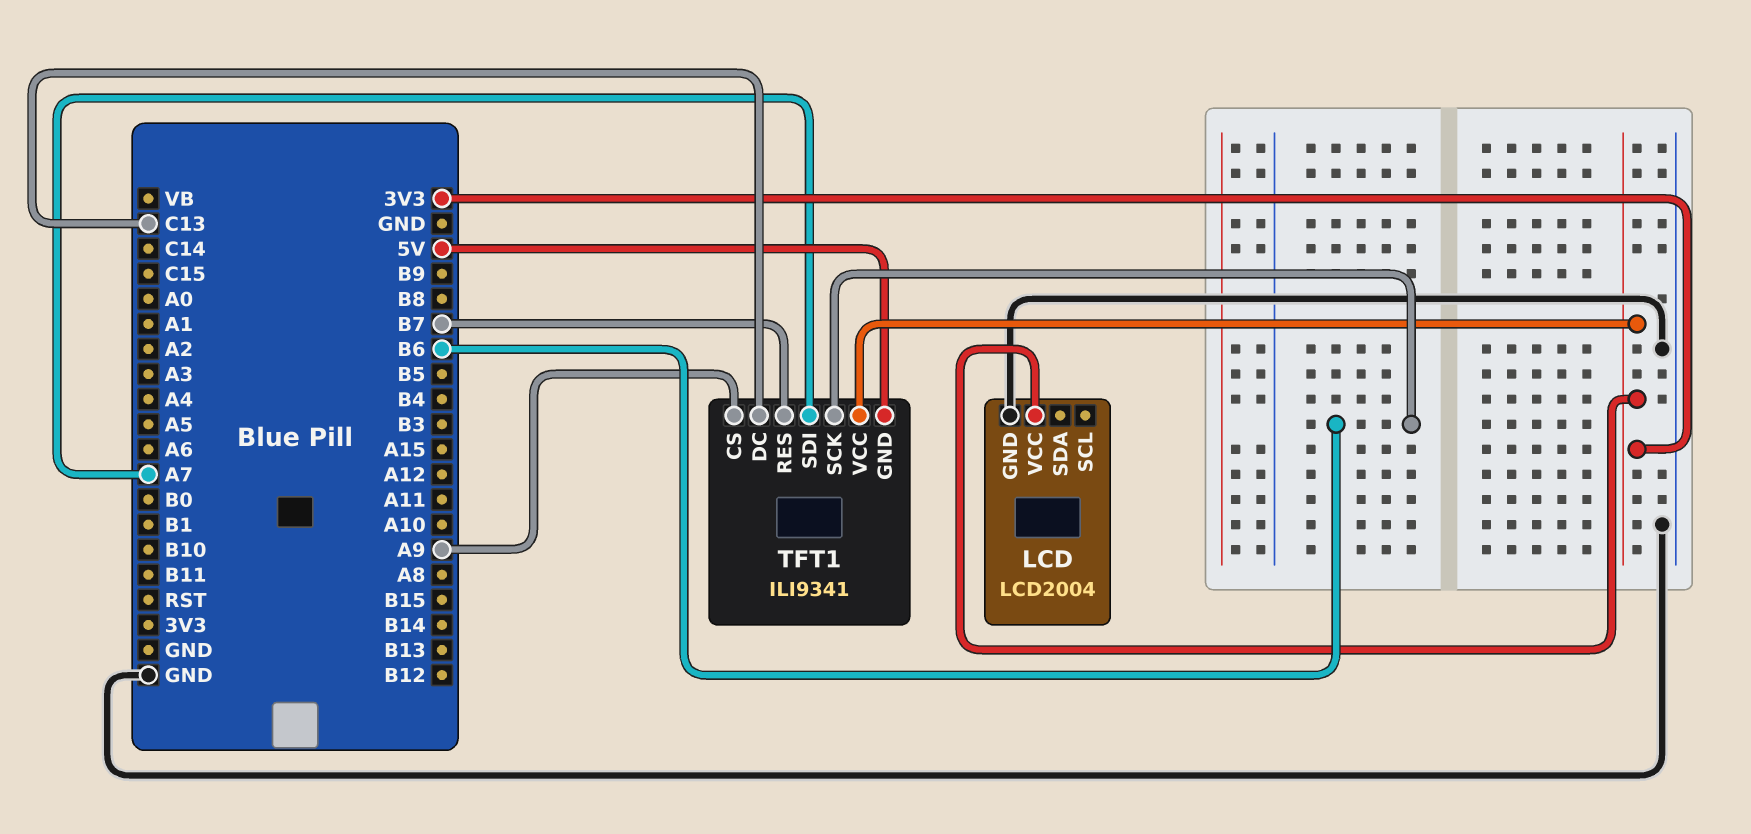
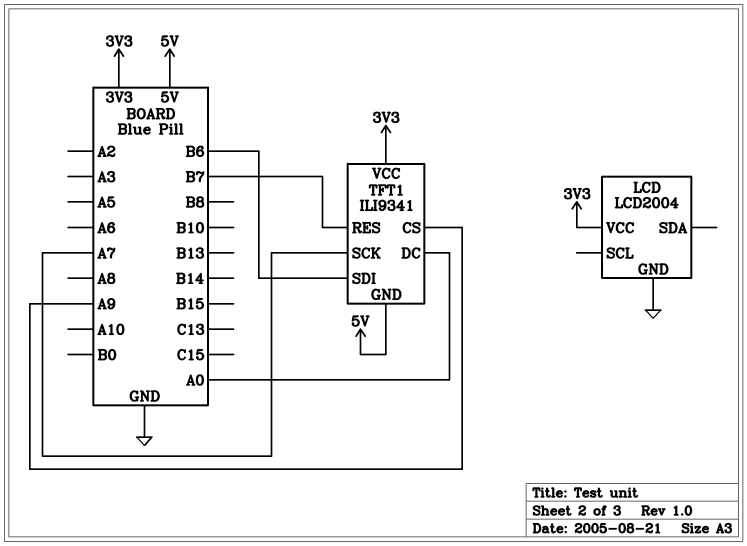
TFT1 pin DC: C13 -> A0
TFT1 pin SCK: B6 -> A7
TFT1 pin SDI: A7 -> B6

